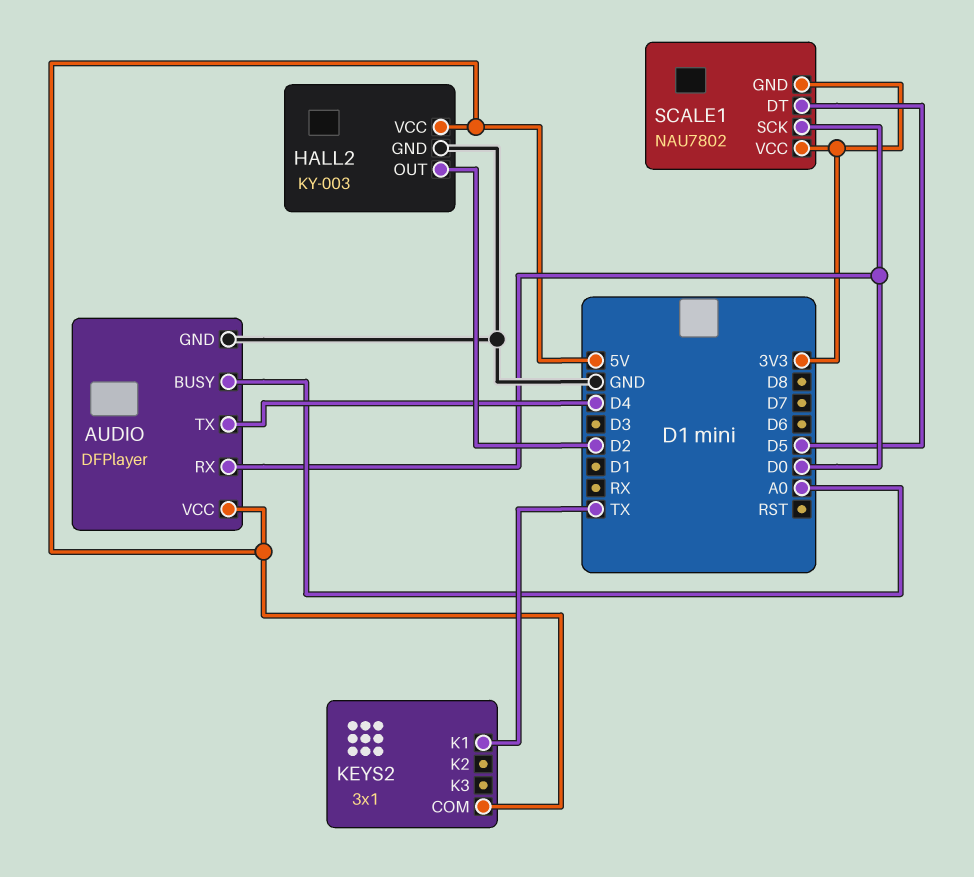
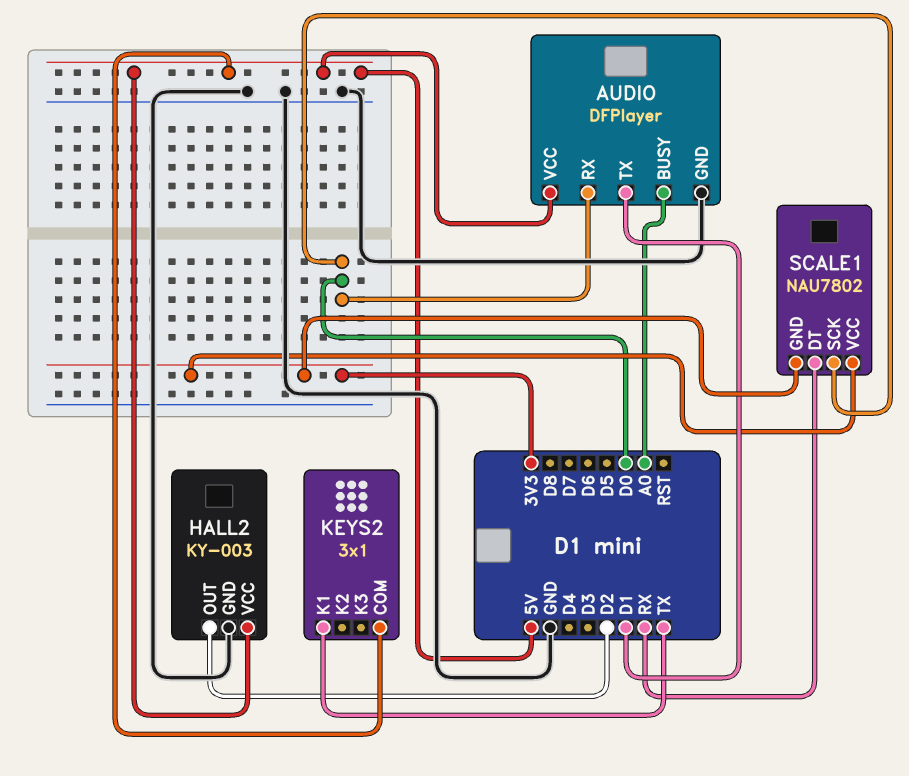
AUDIO pin TX: D4 -> D1
SCALE1 pin DT: D5 -> RX

